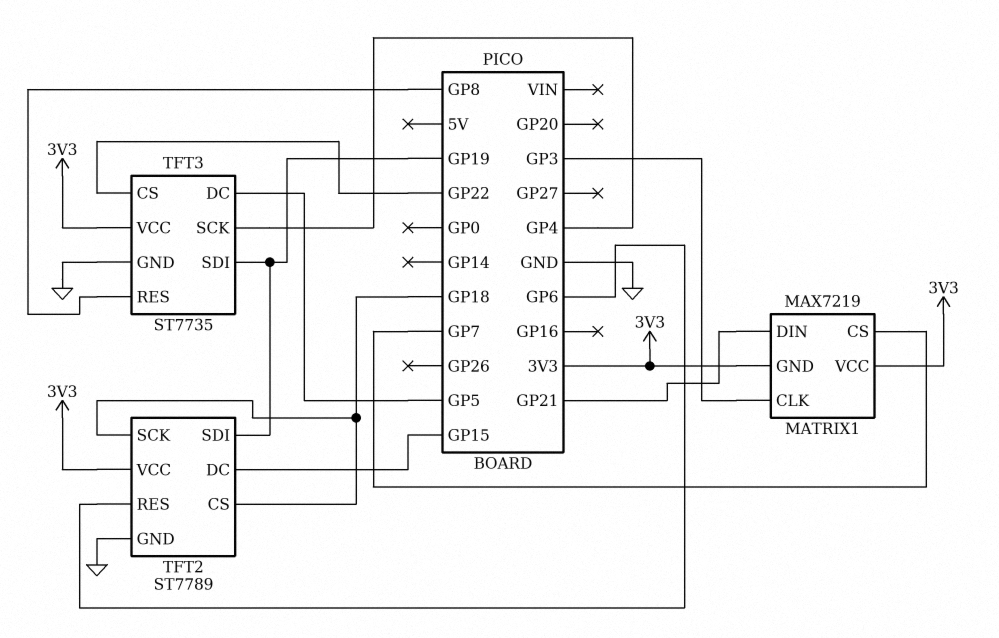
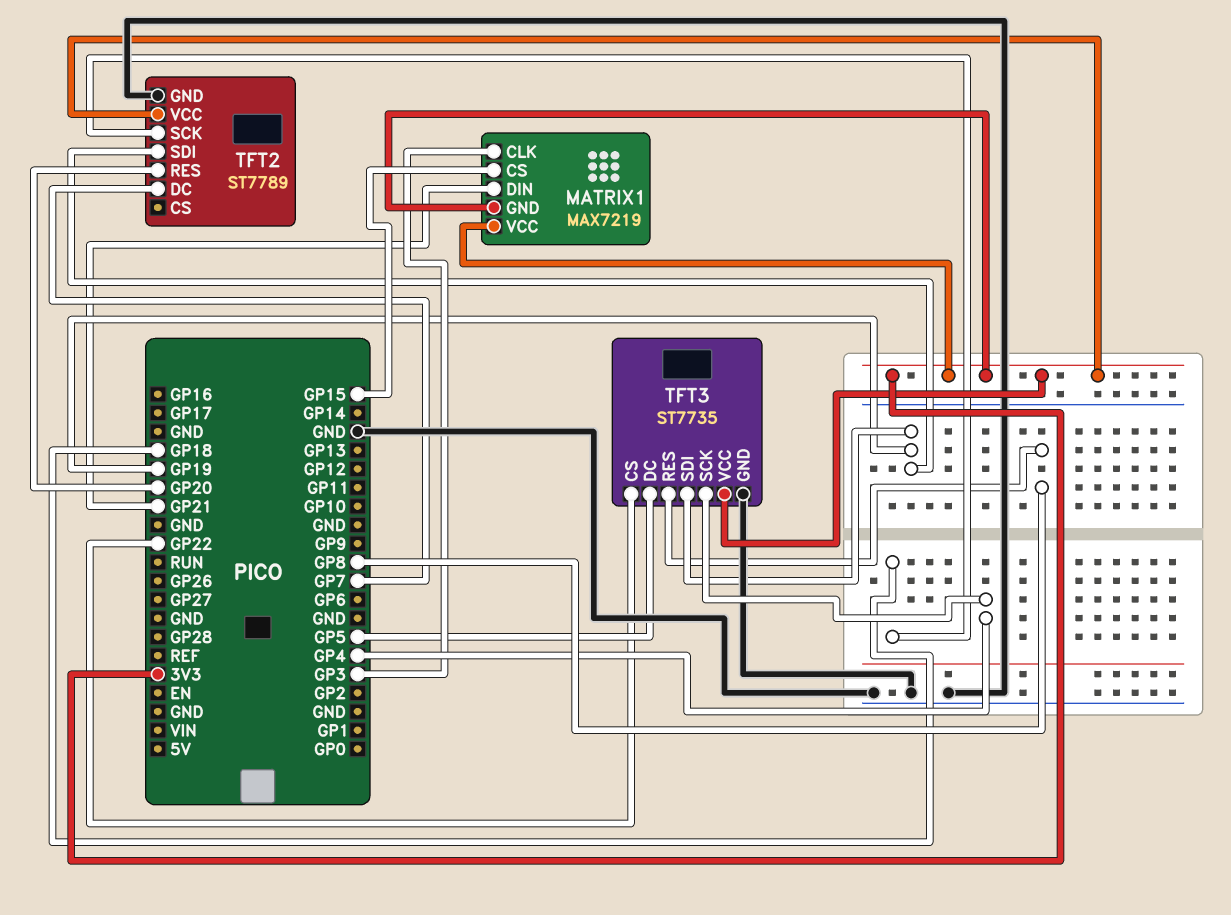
MATRIX1 pin CS: GP7 -> GP15
TFT2 pin CS: GP18 -> none
TFT2 pin DC: GP15 -> GP7
TFT2 pin RES: GP6 -> GP20

